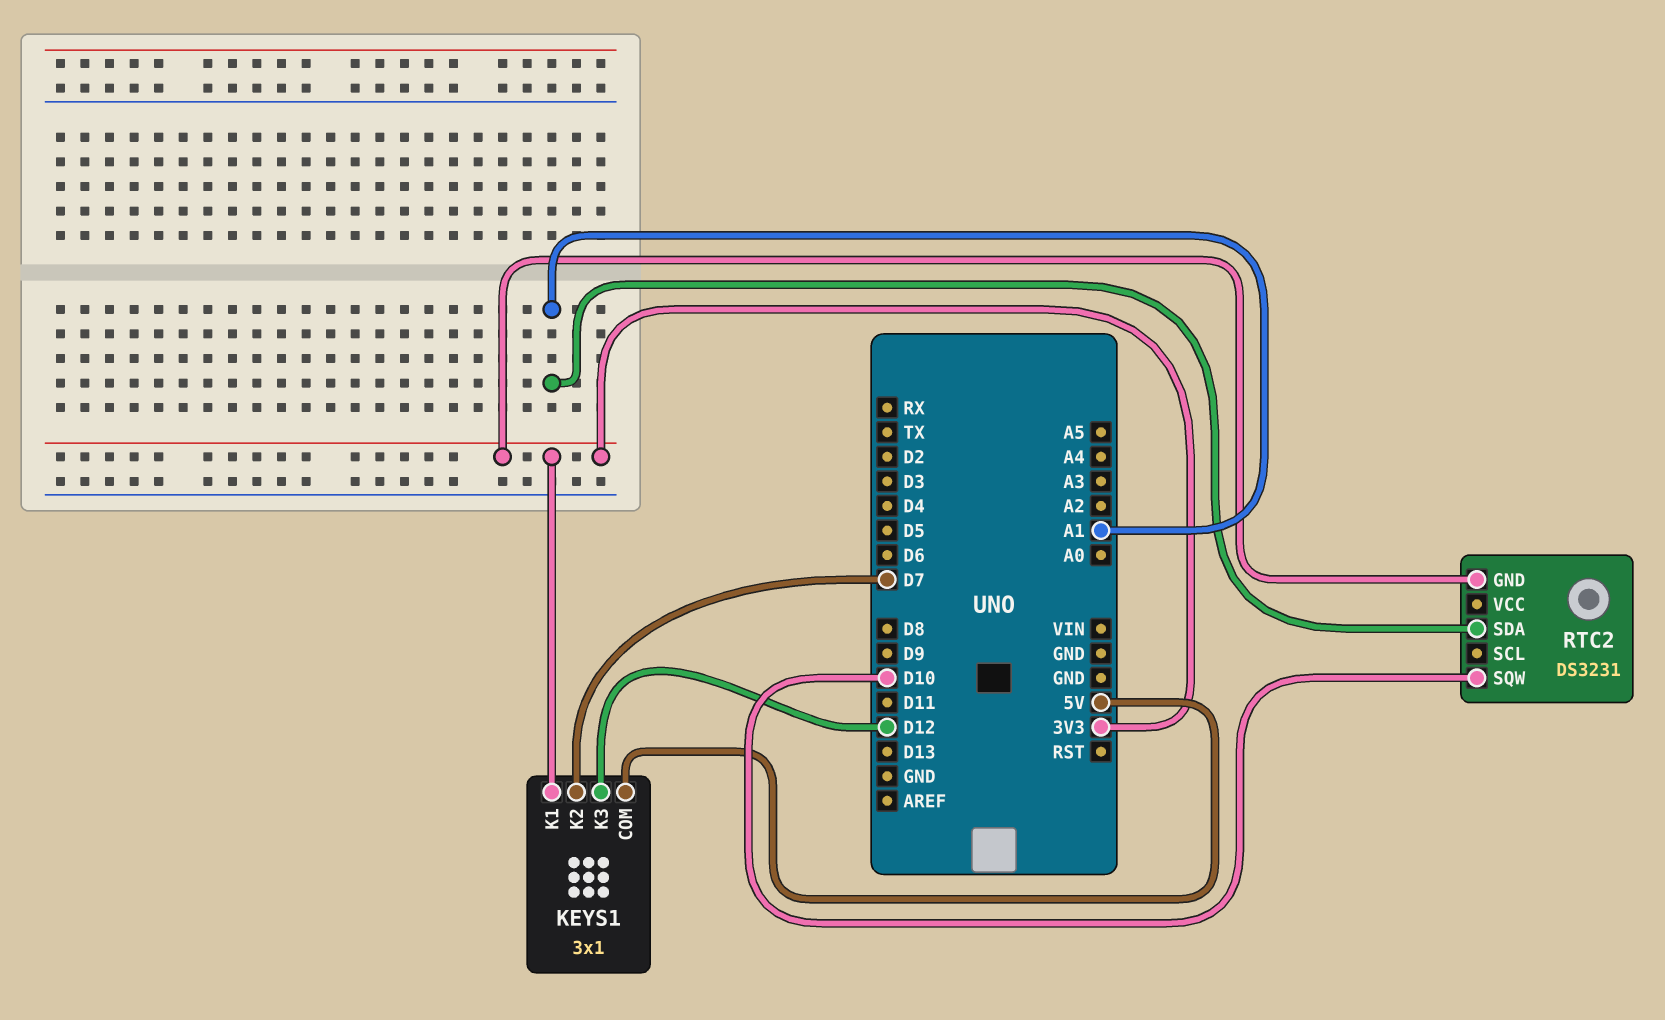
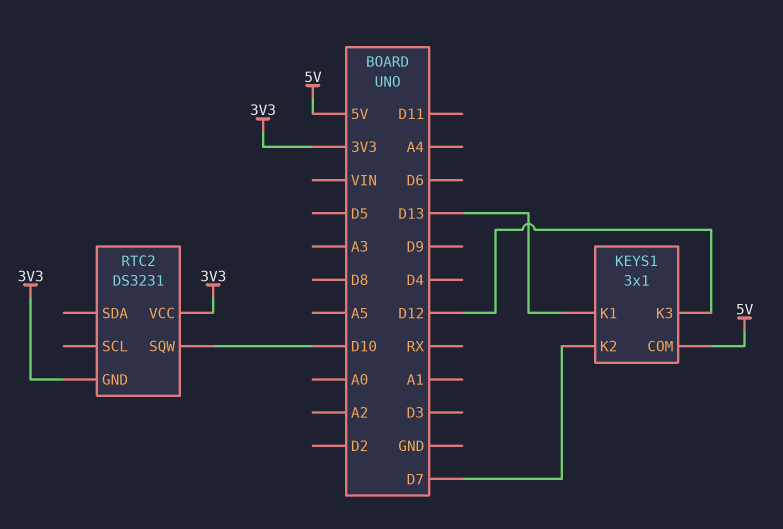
KEYS1 pin K1: 3V3 -> D13
RTC2 pin SDA: A1 -> none
RTC2 pin VCC: none -> 3V3

